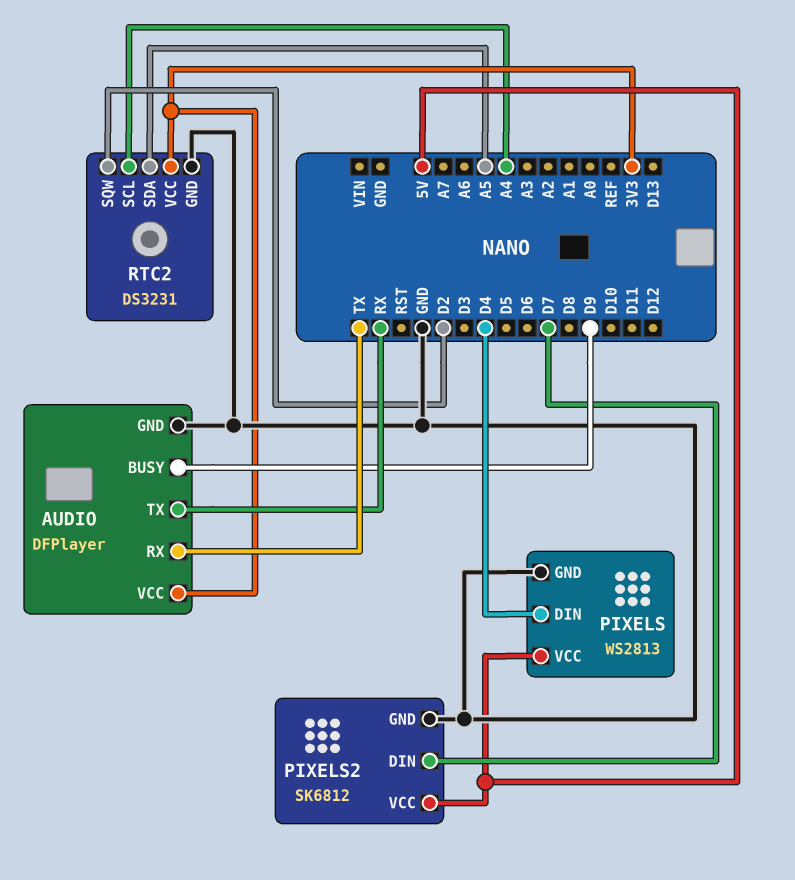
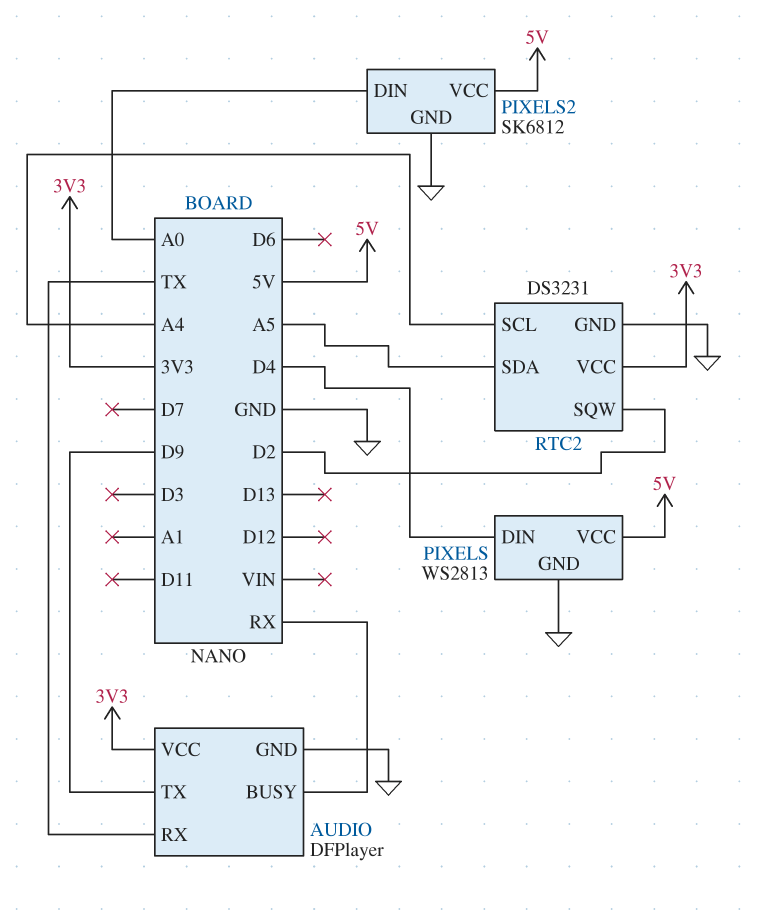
AUDIO pin BUSY: D9 -> RX
AUDIO pin TX: RX -> D9
PIXELS2 pin DIN: D7 -> A0

